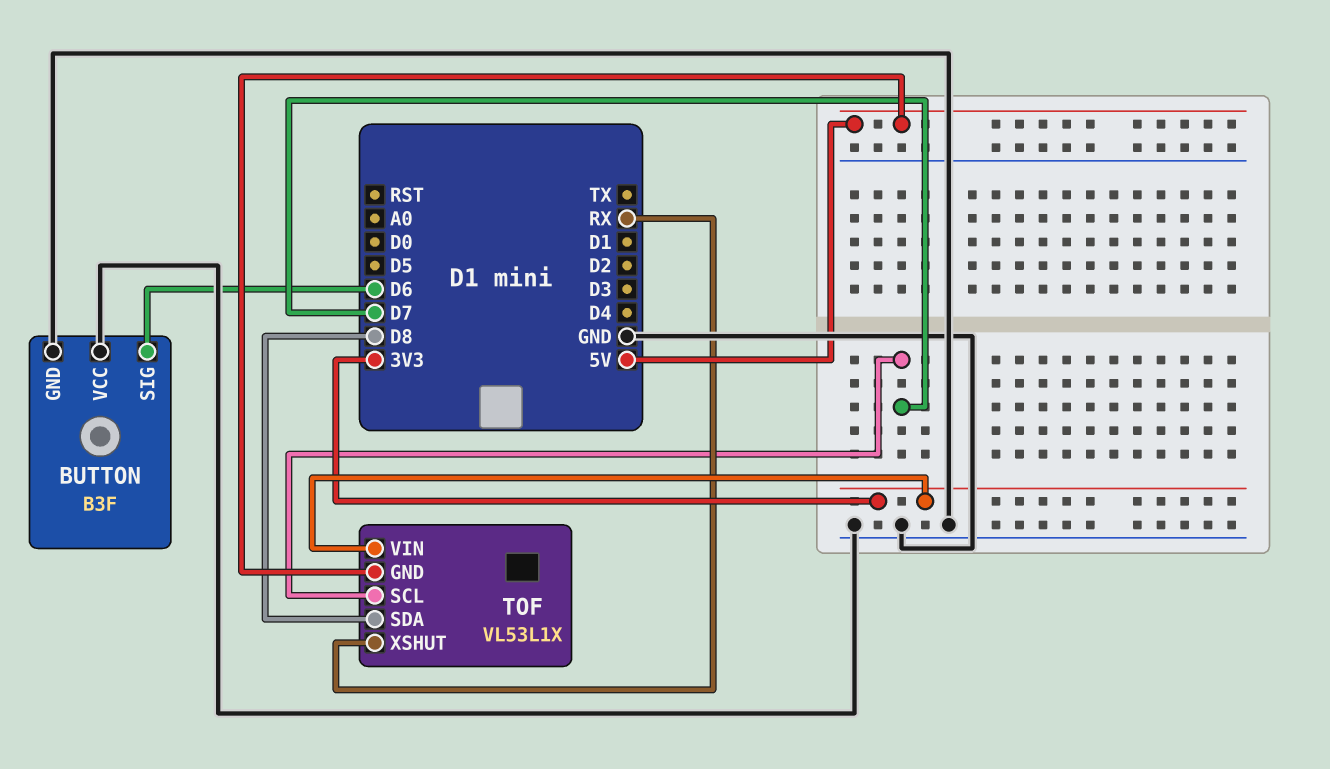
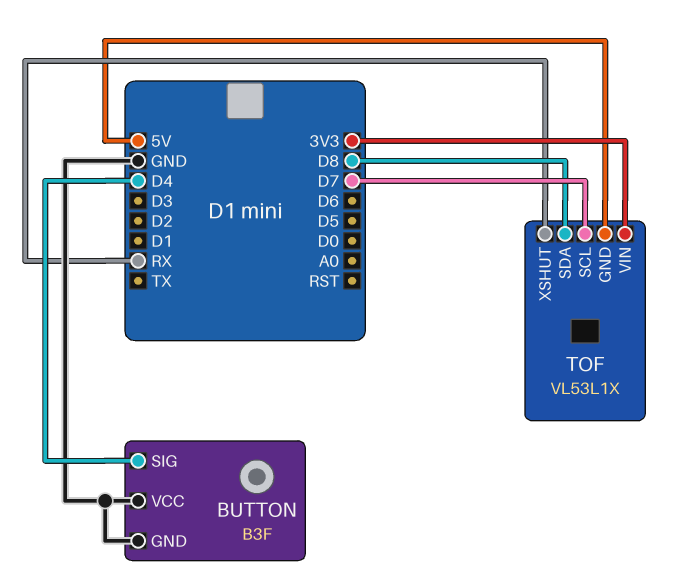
BUTTON pin SIG: D6 -> D4

